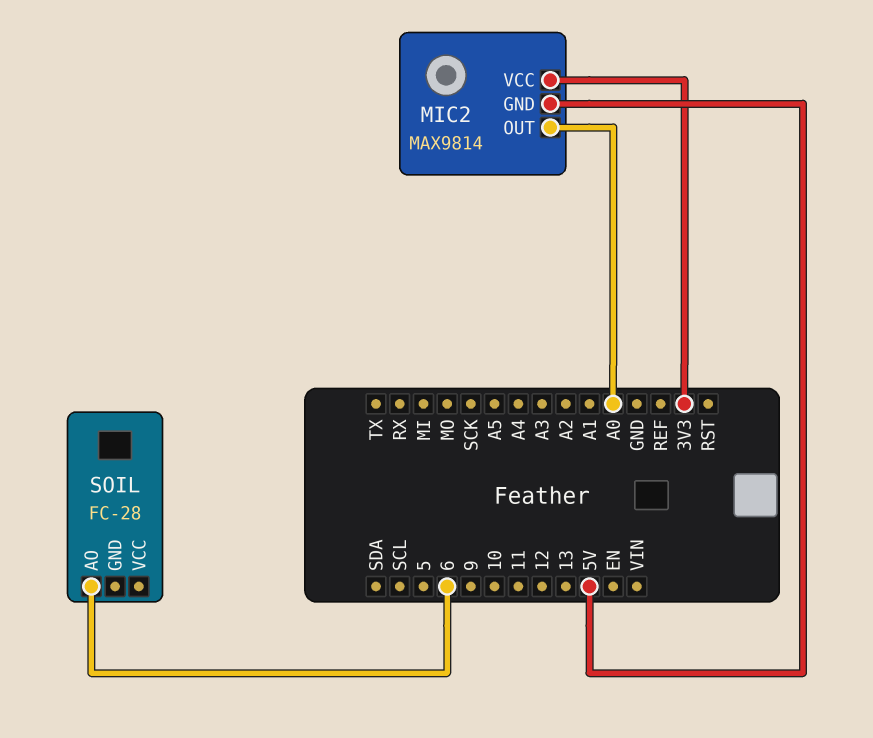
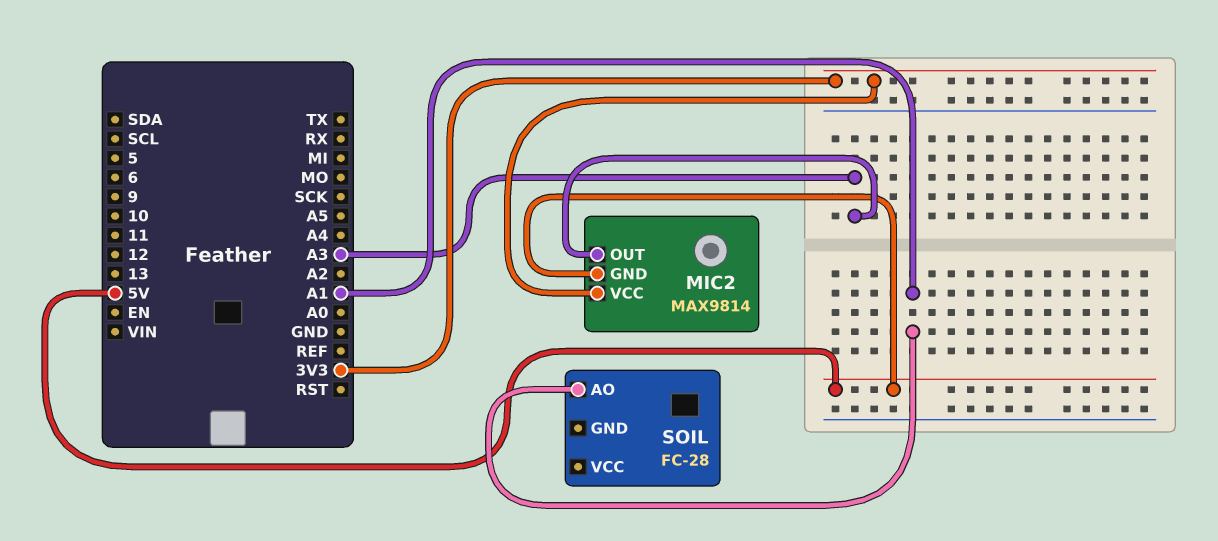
MIC2 pin OUT: A0 -> A3
SOIL pin AO: 6 -> A1

